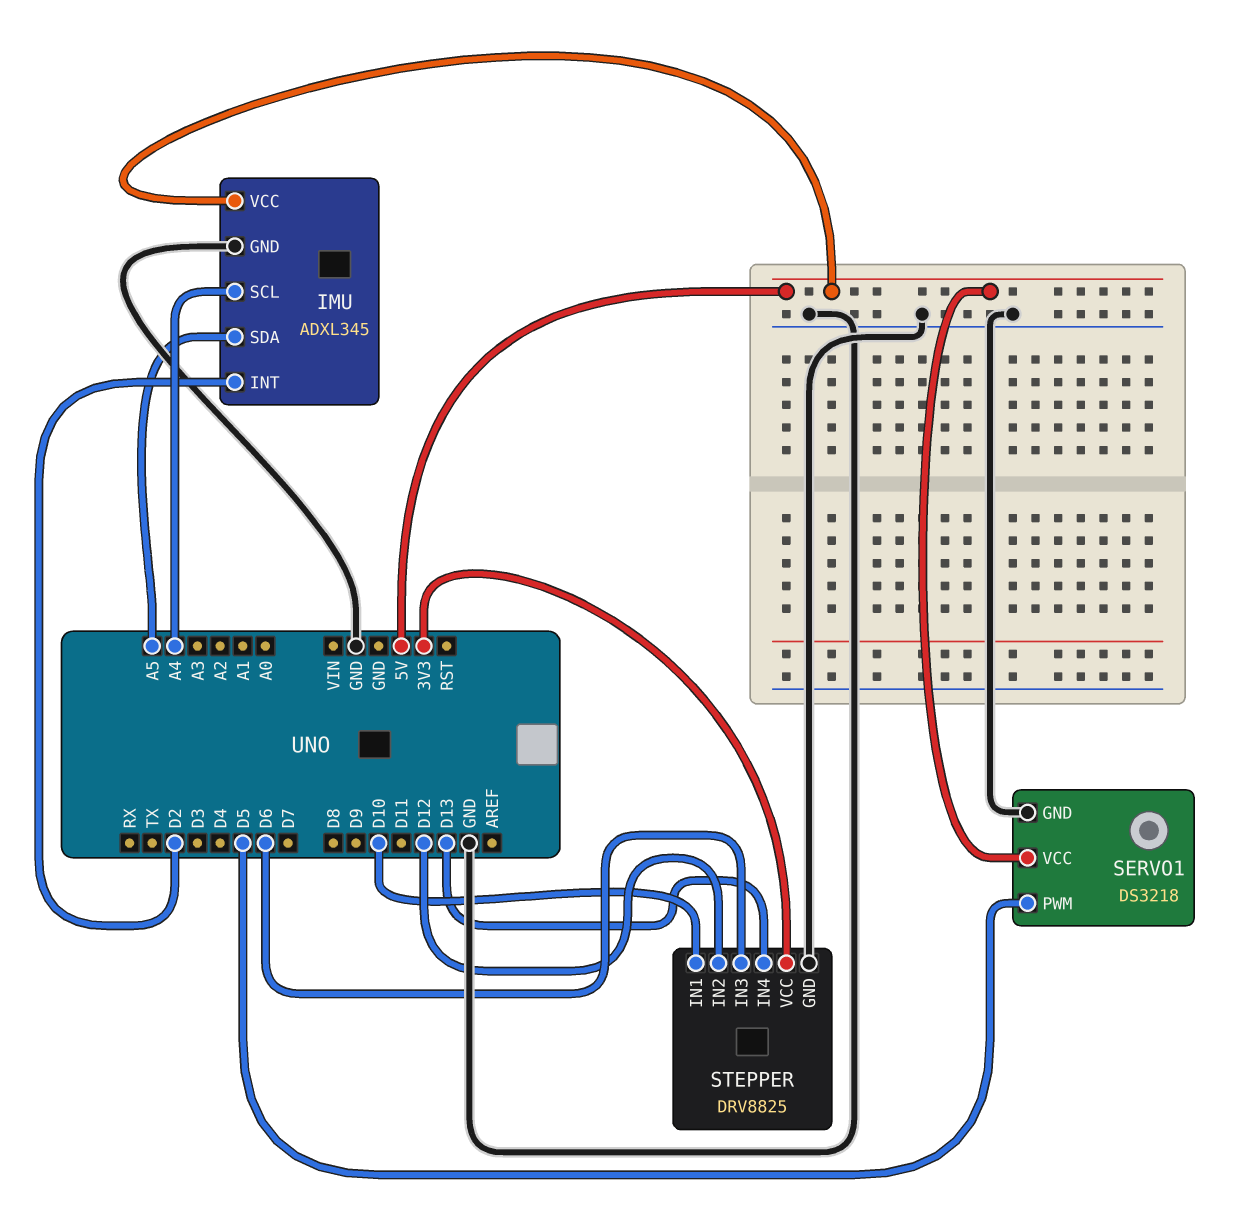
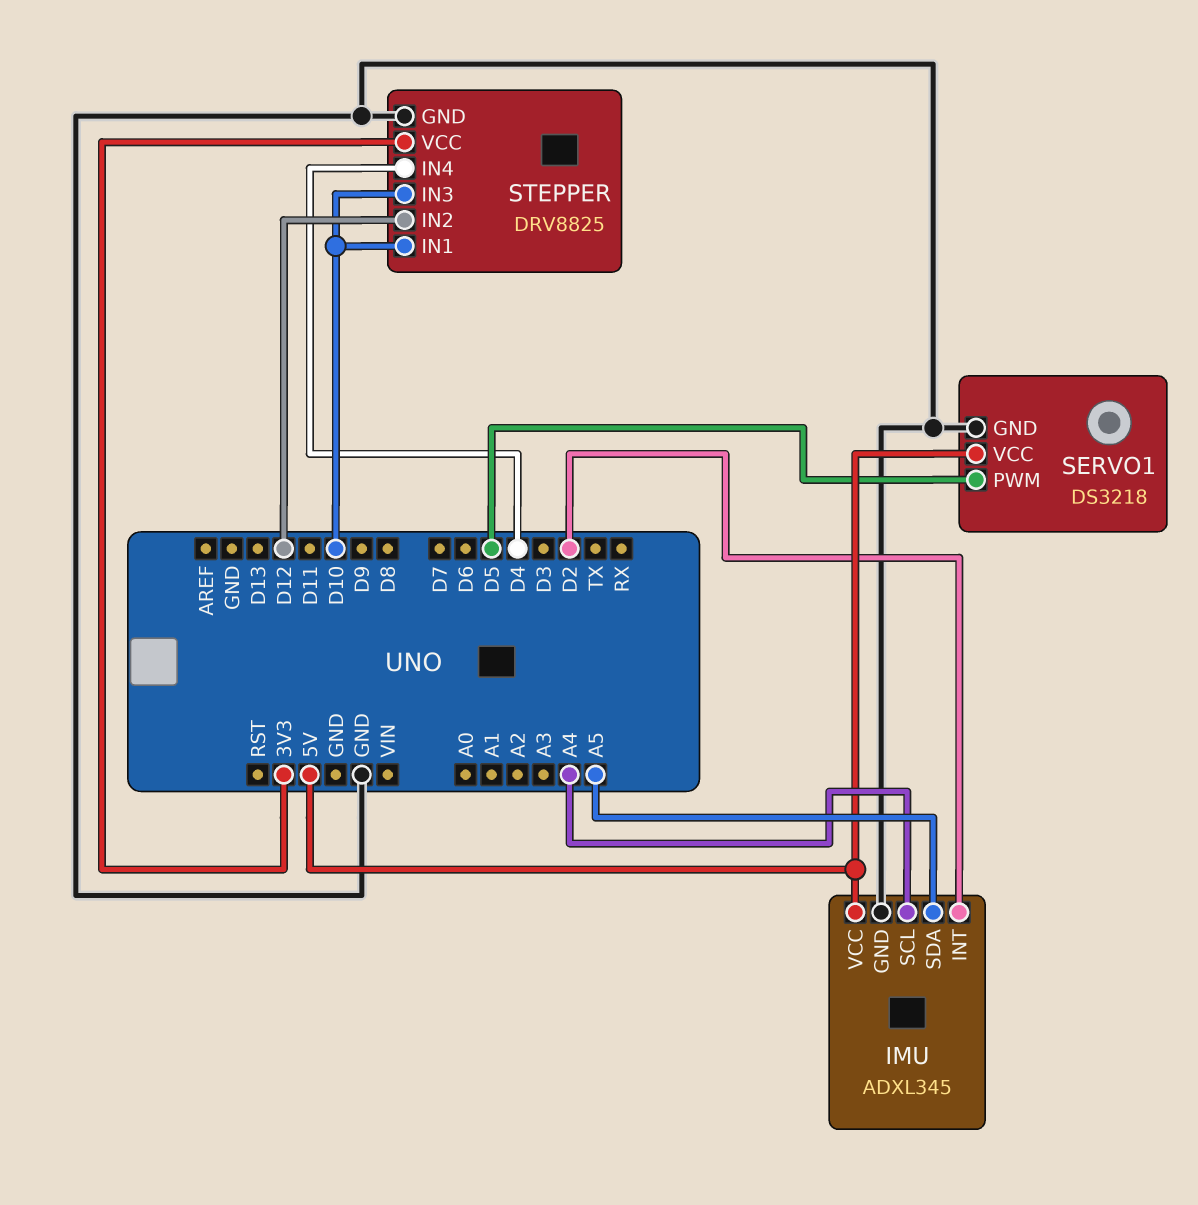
STEPPER pin IN3: D6 -> D10
STEPPER pin IN4: D13 -> D4

